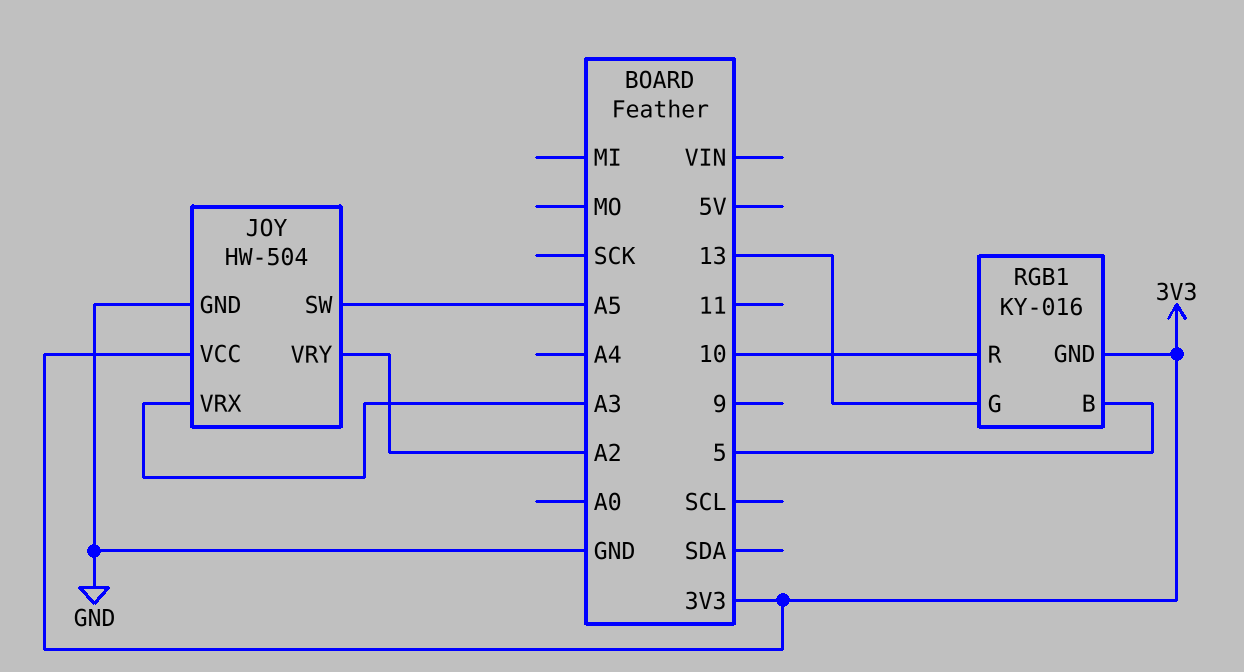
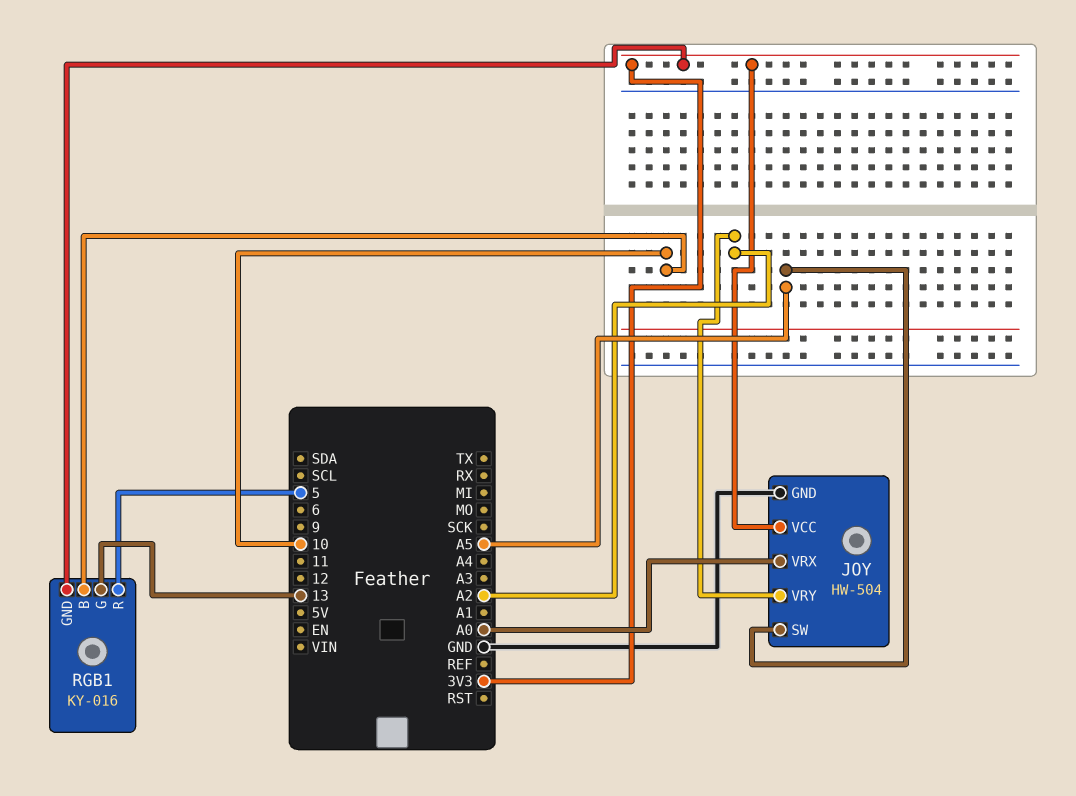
JOY pin VRX: A3 -> A0
RGB1 pin B: 5 -> 10
RGB1 pin R: 10 -> 5

